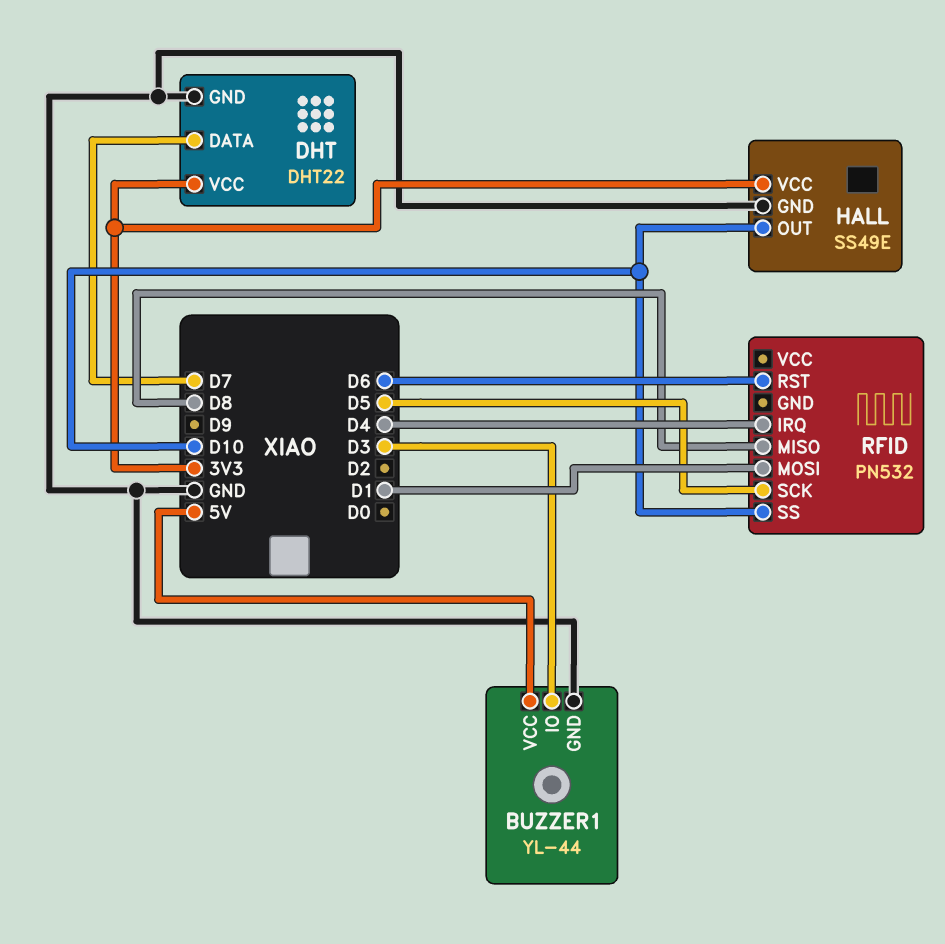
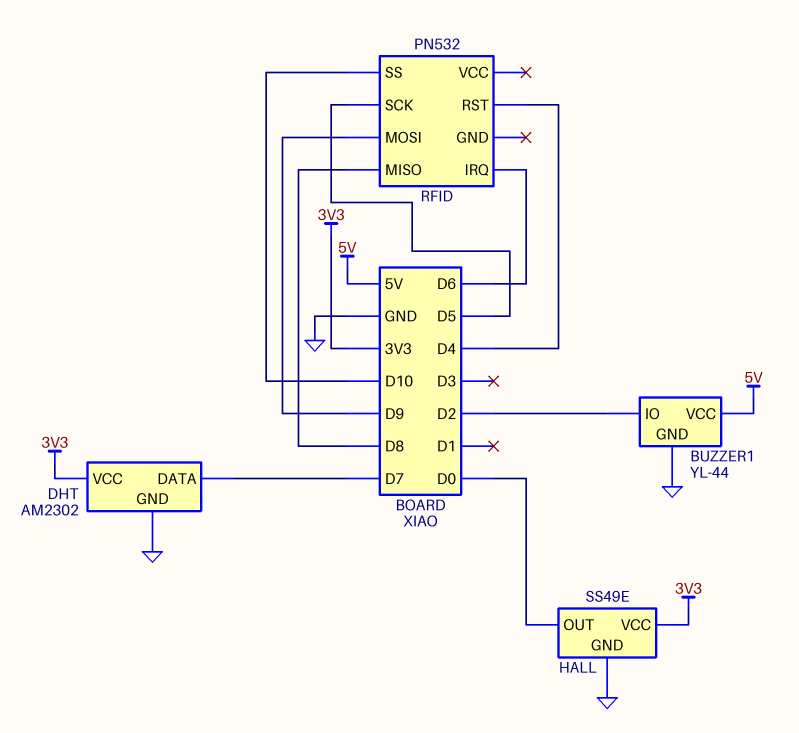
BUZZER1 pin IO: D3 -> D2
DHT: DHT22 -> AM2302
HALL pin OUT: D10 -> D0
RFID pin IRQ: D4 -> D6
RFID pin MOSI: D1 -> D9
RFID pin RST: D6 -> D4

